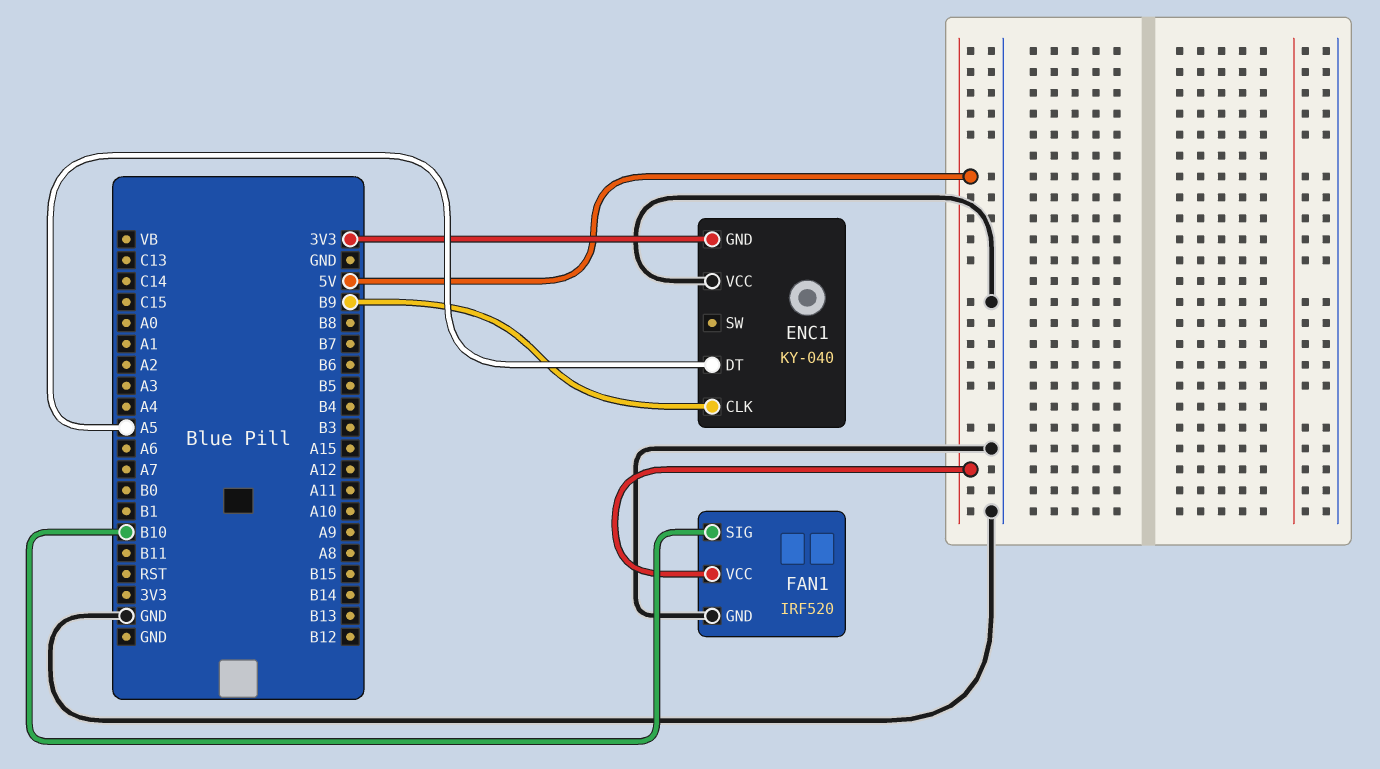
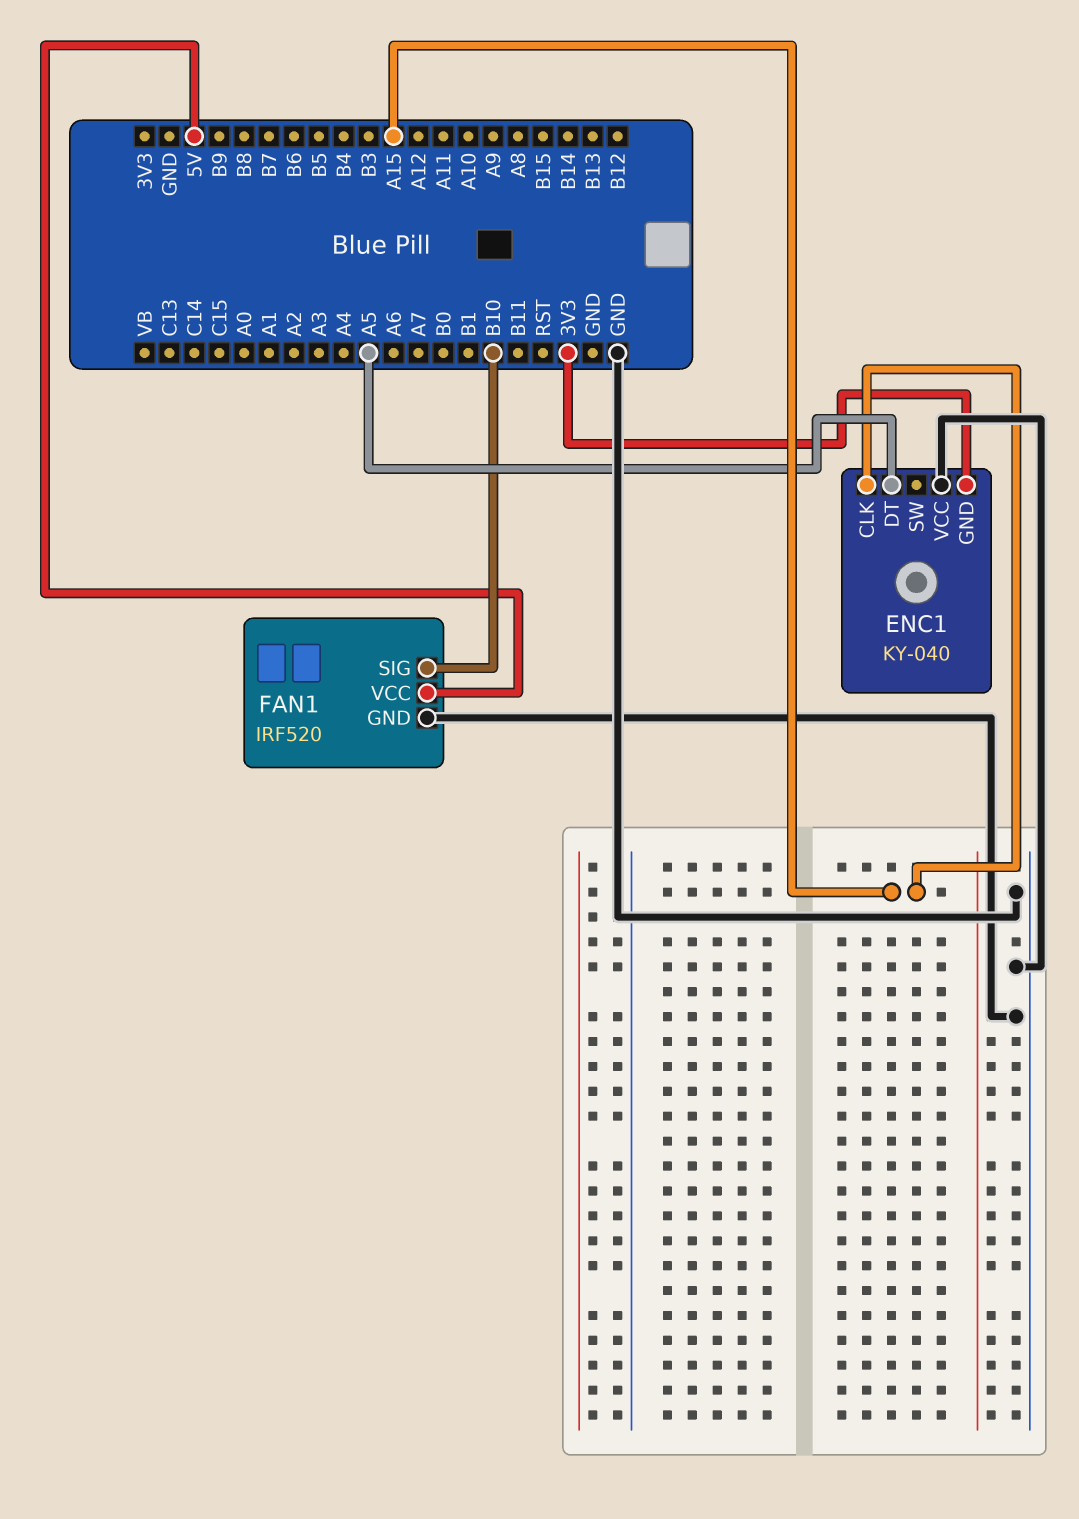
ENC1 pin CLK: B9 -> A15

